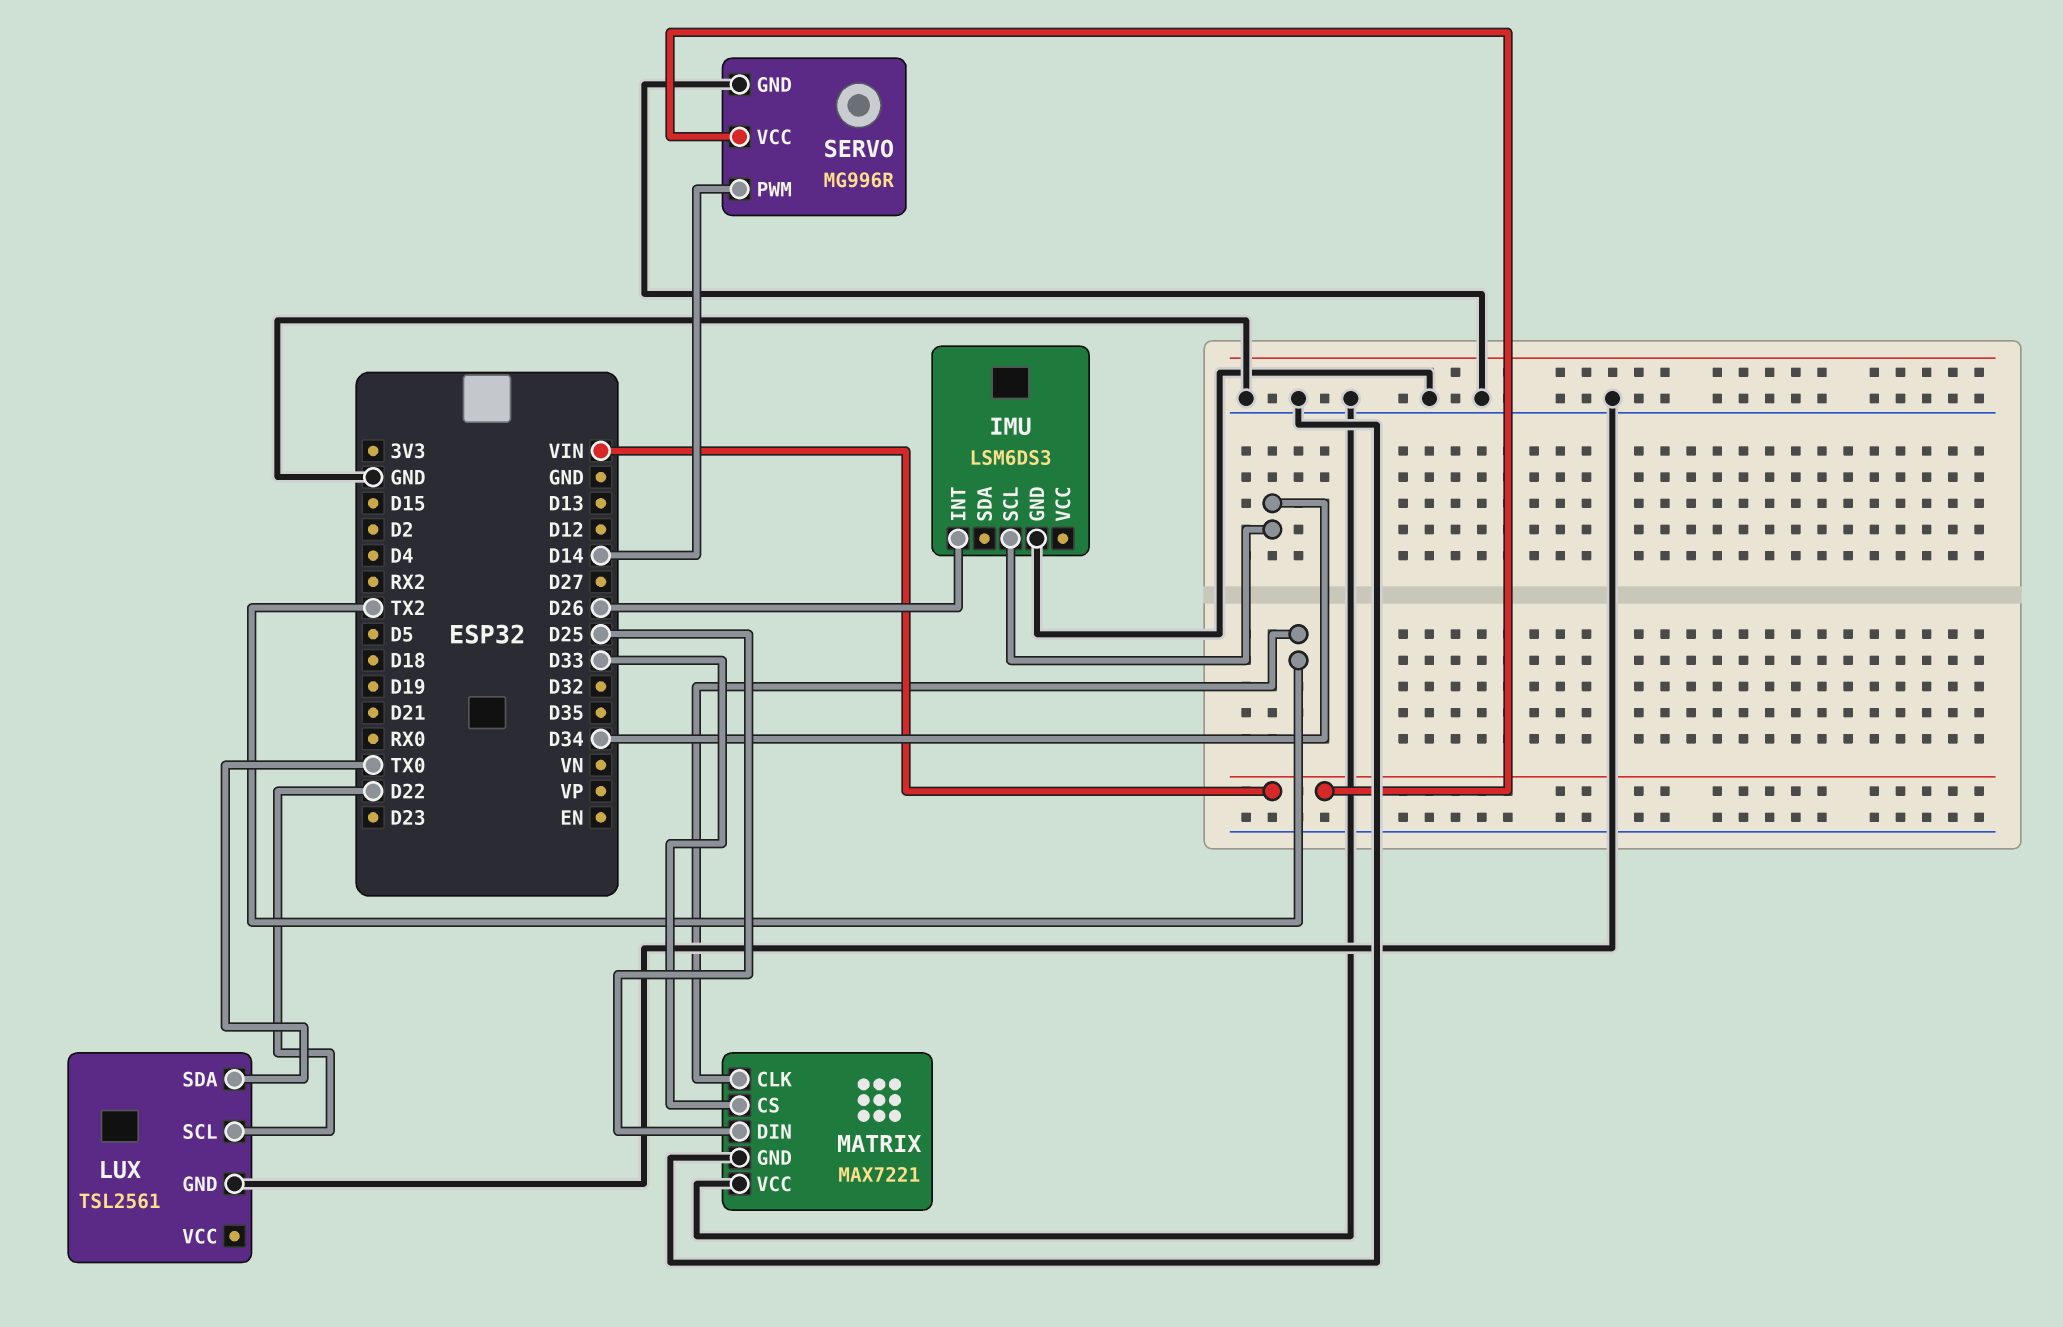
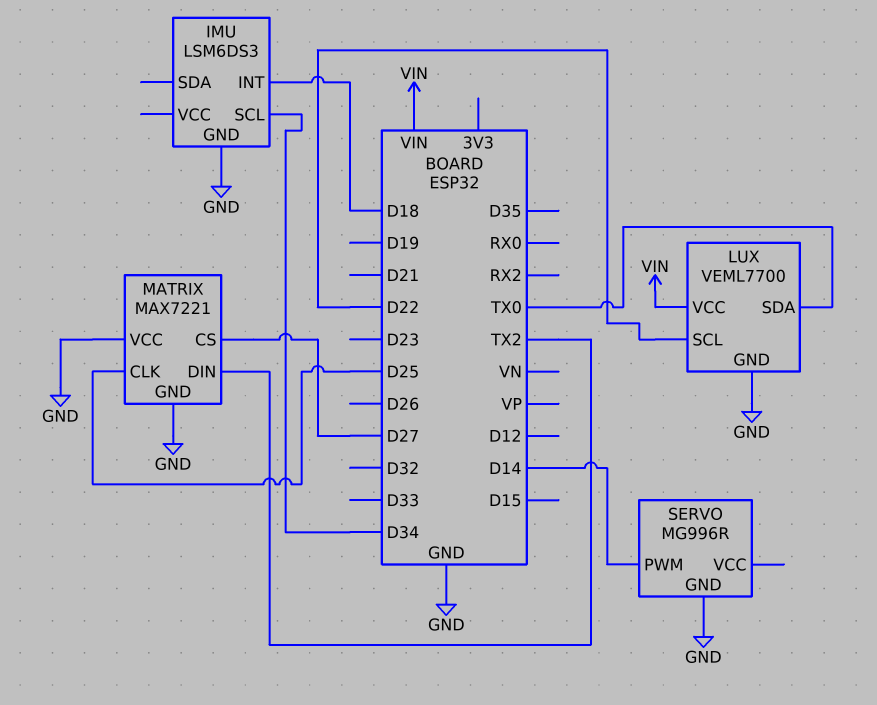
IMU pin INT: D26 -> D18
LUX: TSL2561 -> VEML7700
LUX pin VCC: none -> VIN
MATRIX pin CLK: TX2 -> D25
MATRIX pin CS: D33 -> D27
MATRIX pin DIN: D25 -> TX2
SERVO pin VCC: VIN -> none

